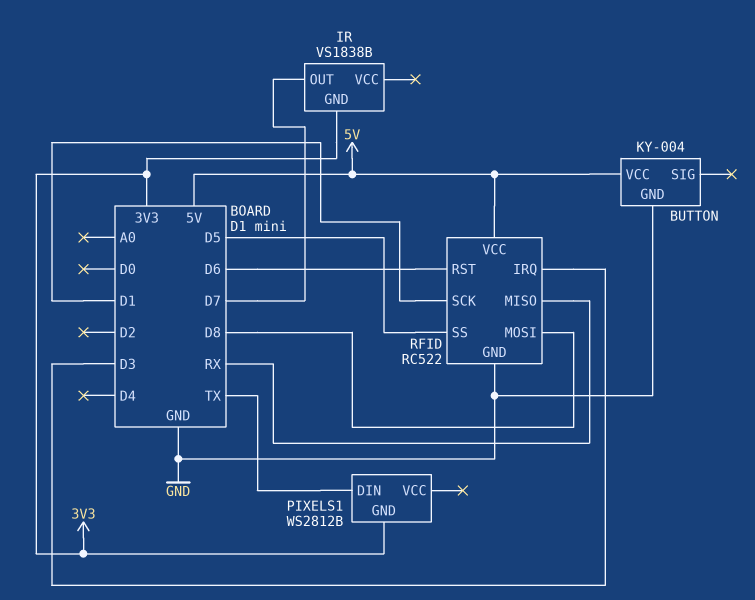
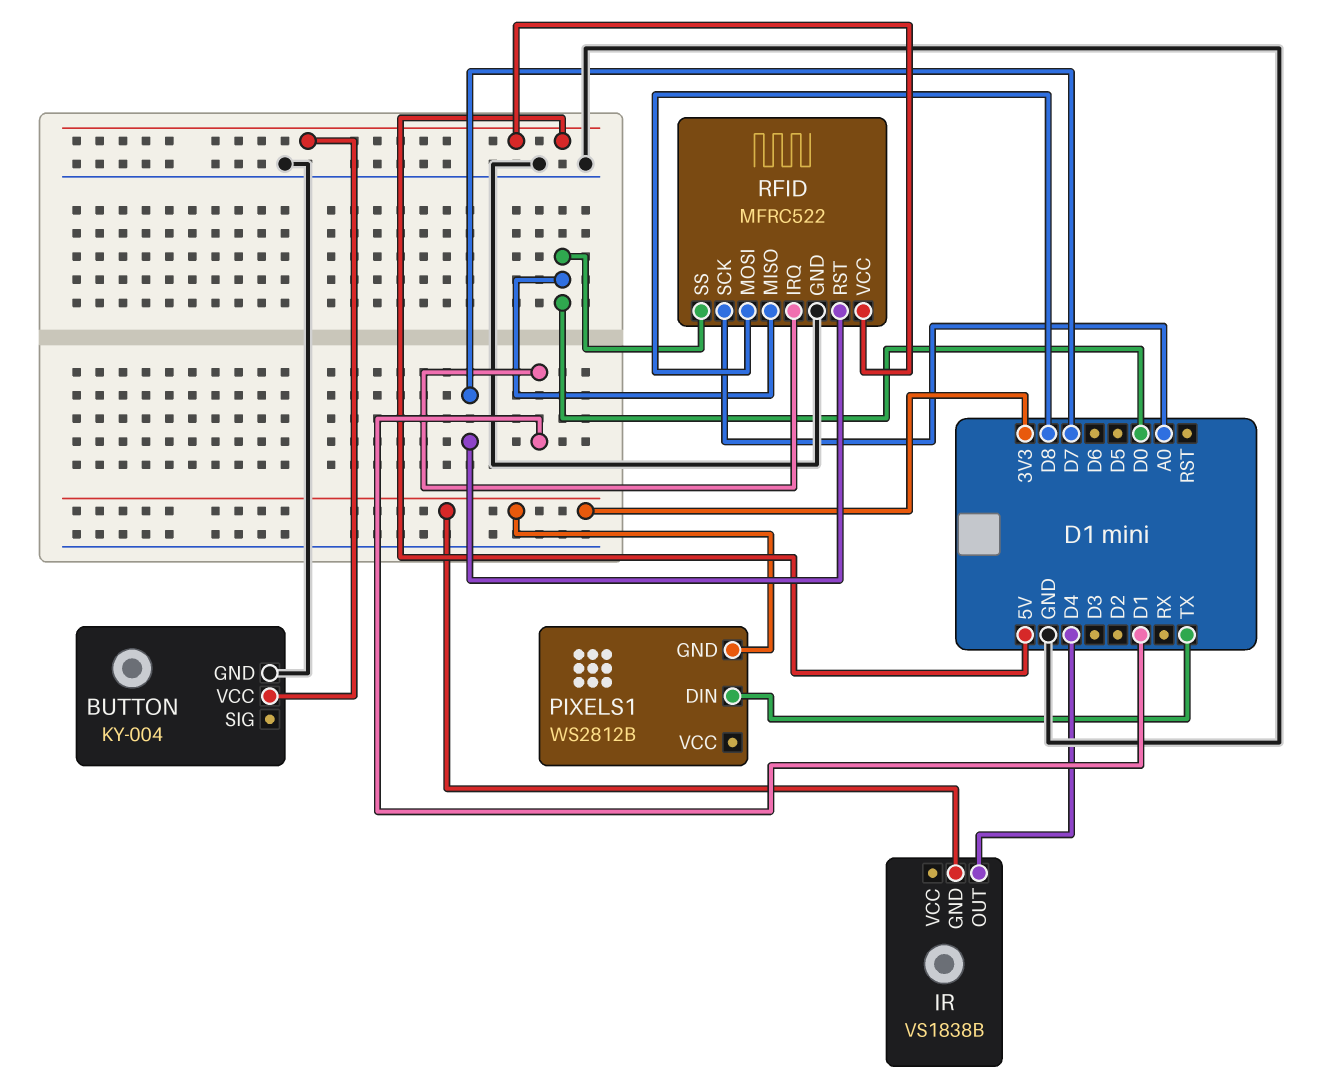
IR pin OUT: D7 -> D4
RFID: RC522 -> MFRC522
RFID pin IRQ: D3 -> D1
RFID pin MISO: RX -> D0
RFID pin RST: D6 -> D7
RFID pin SCK: D1 -> A0
RFID pin SS: D5 -> D0

